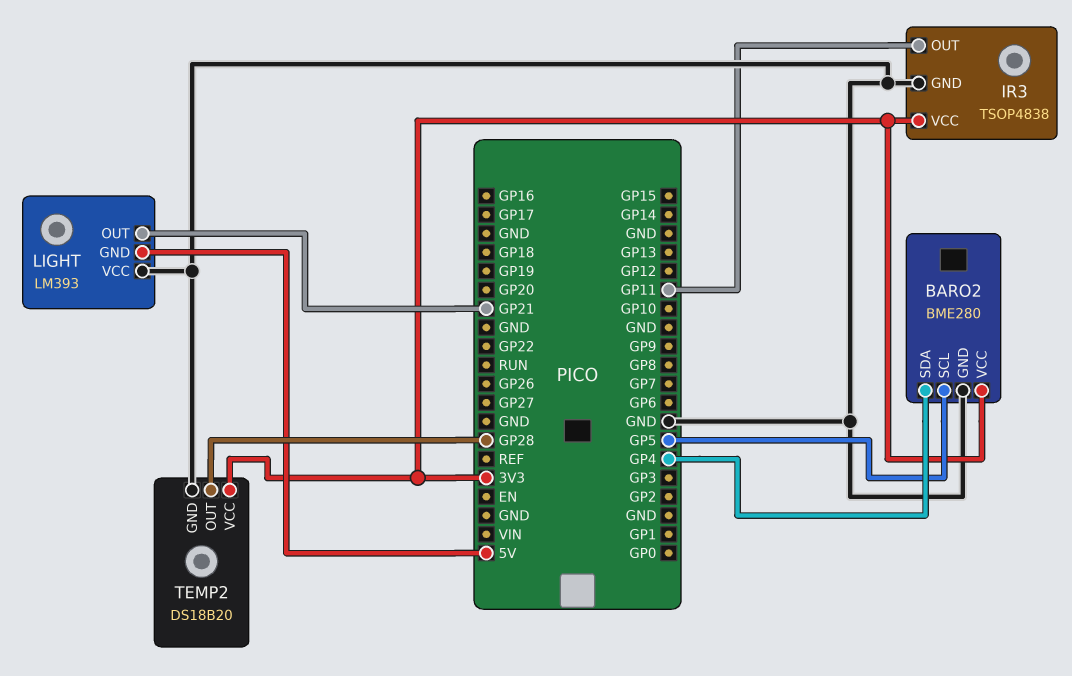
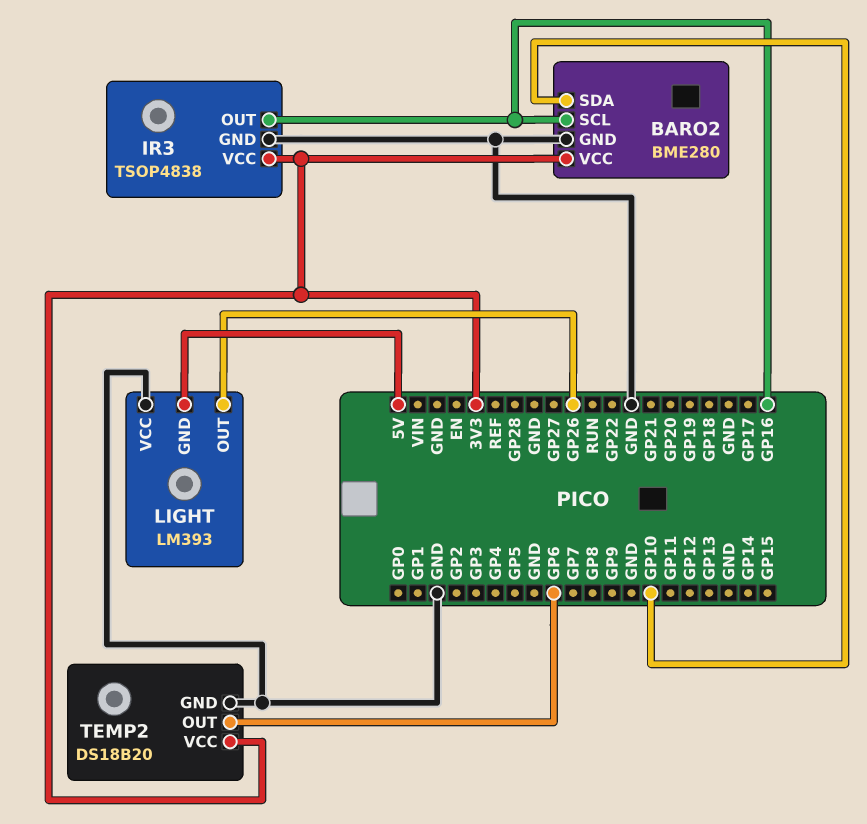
BARO2 pin SCL: GP5 -> GP16
BARO2 pin SDA: GP4 -> GP10
IR3 pin OUT: GP11 -> GP16
LIGHT pin OUT: GP21 -> GP26
TEMP2 pin OUT: GP28 -> GP6

